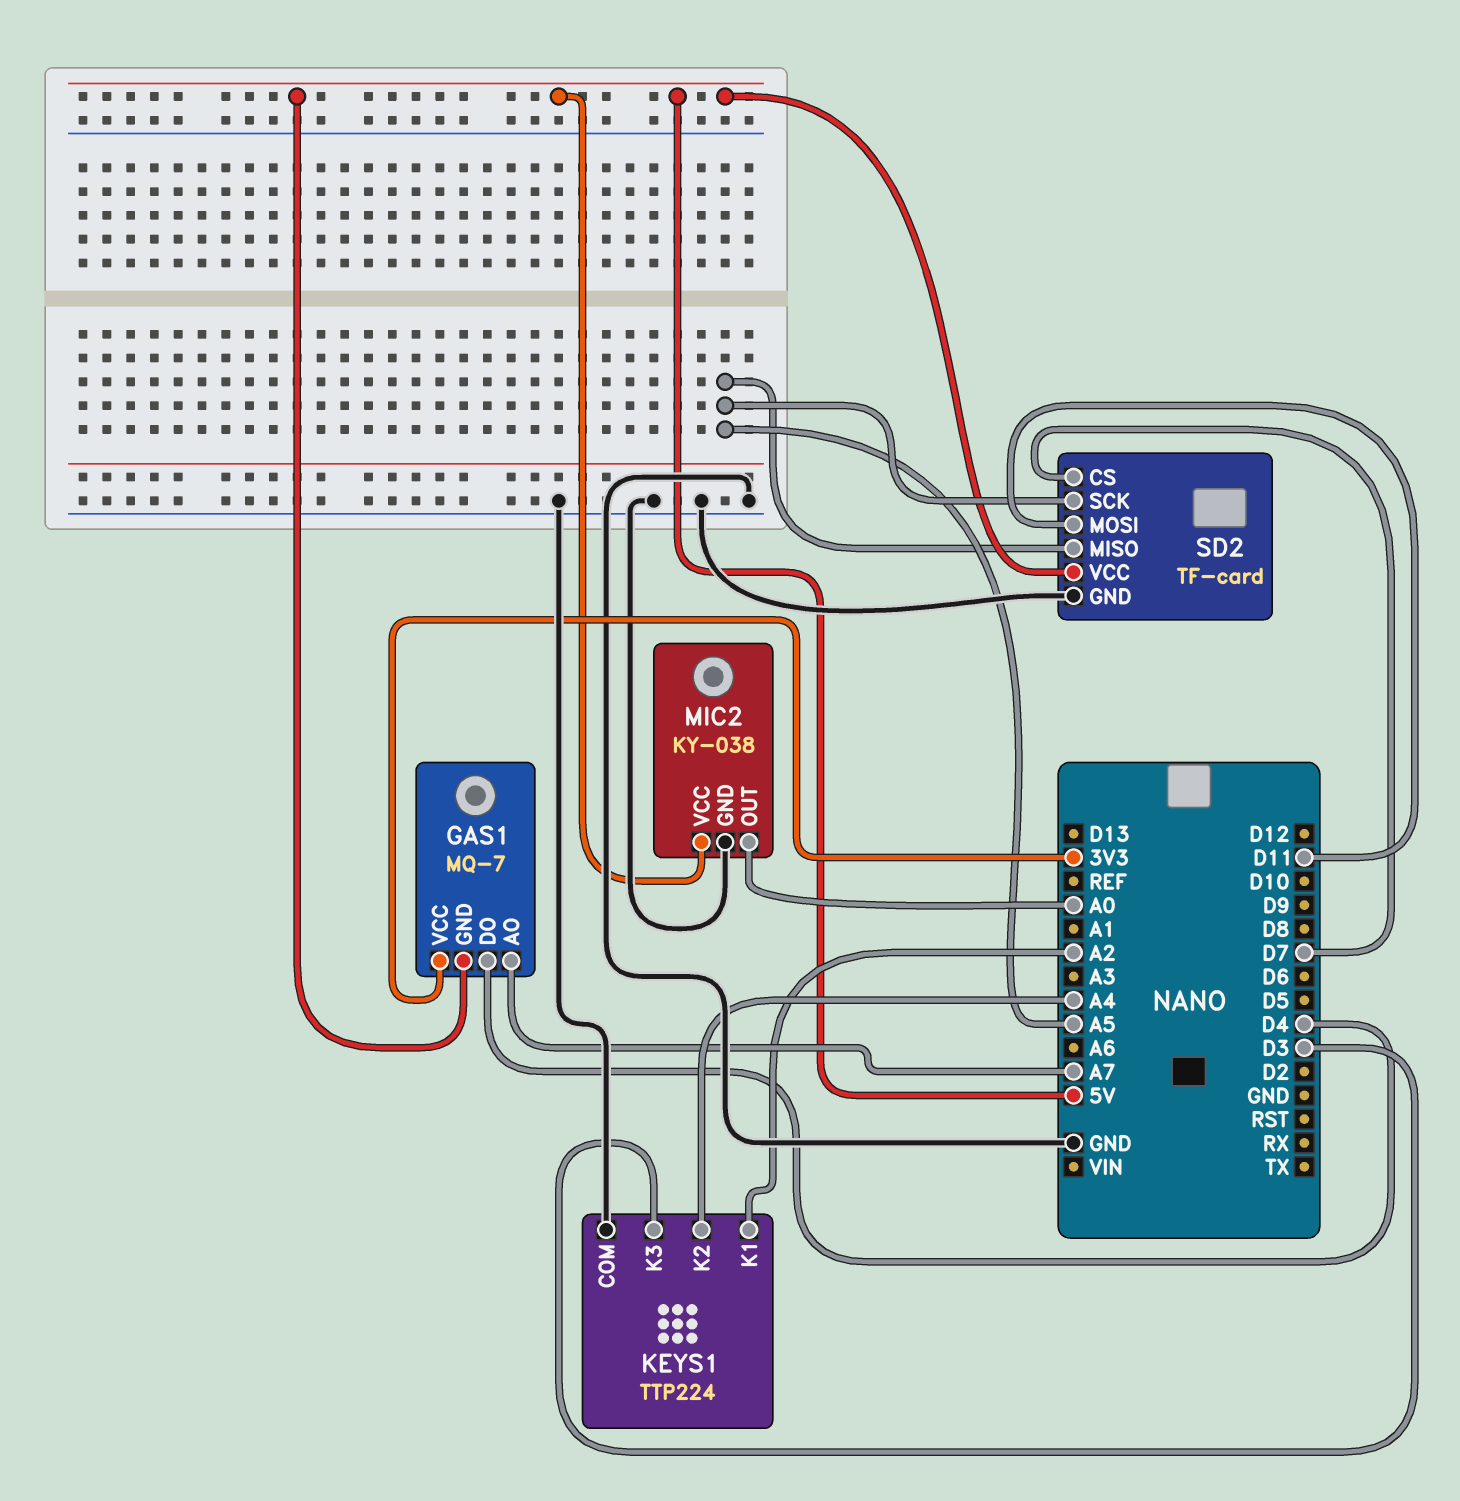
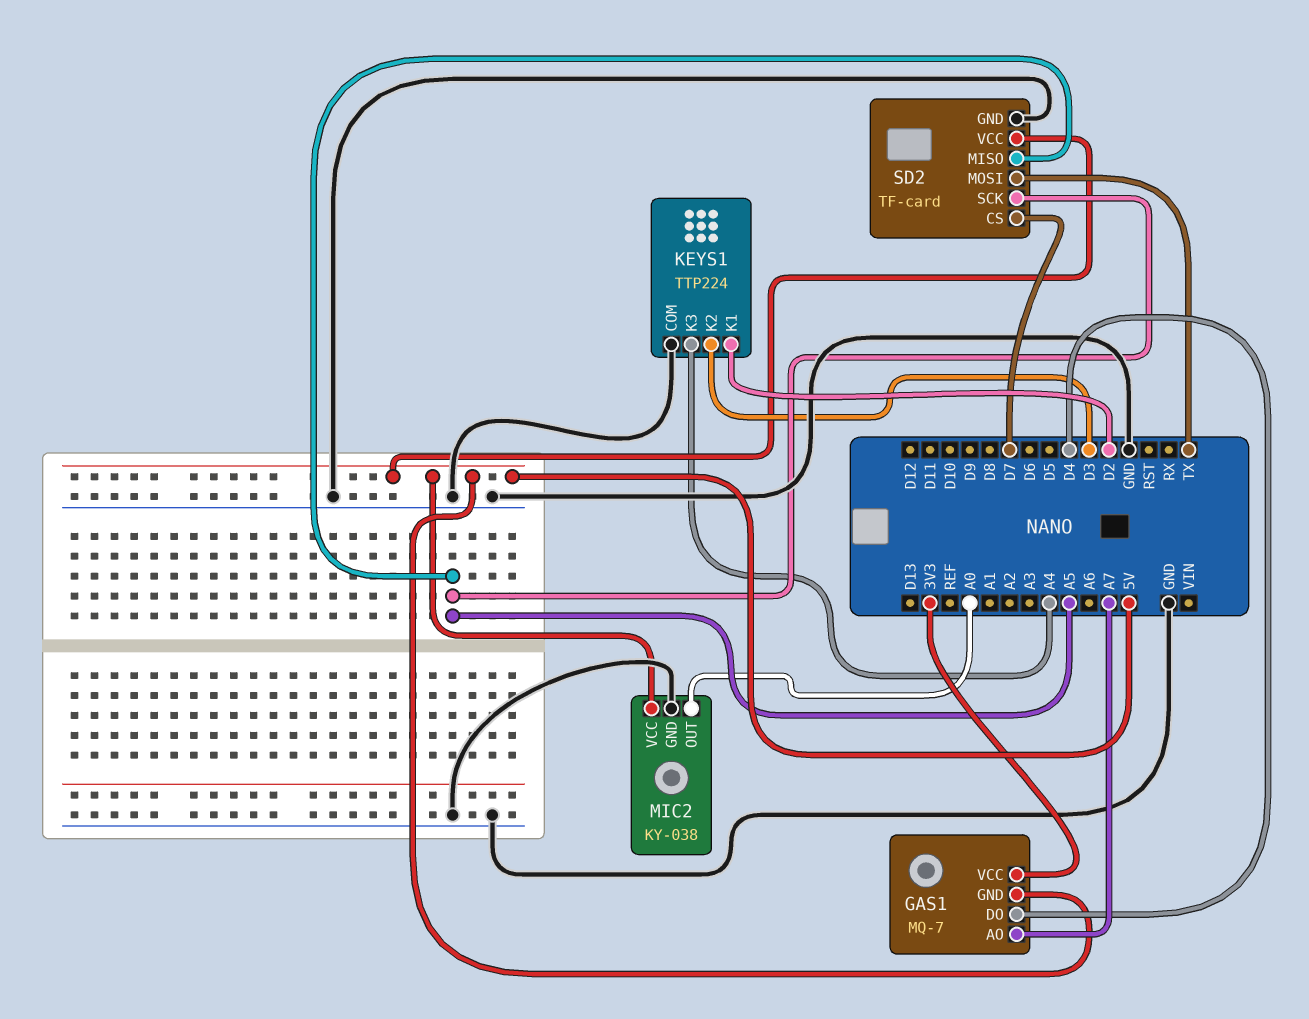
KEYS1 pin K1: A2 -> D2
KEYS1 pin K2: A4 -> D3
KEYS1 pin K3: D3 -> A4
SD2 pin MOSI: D11 -> TX

